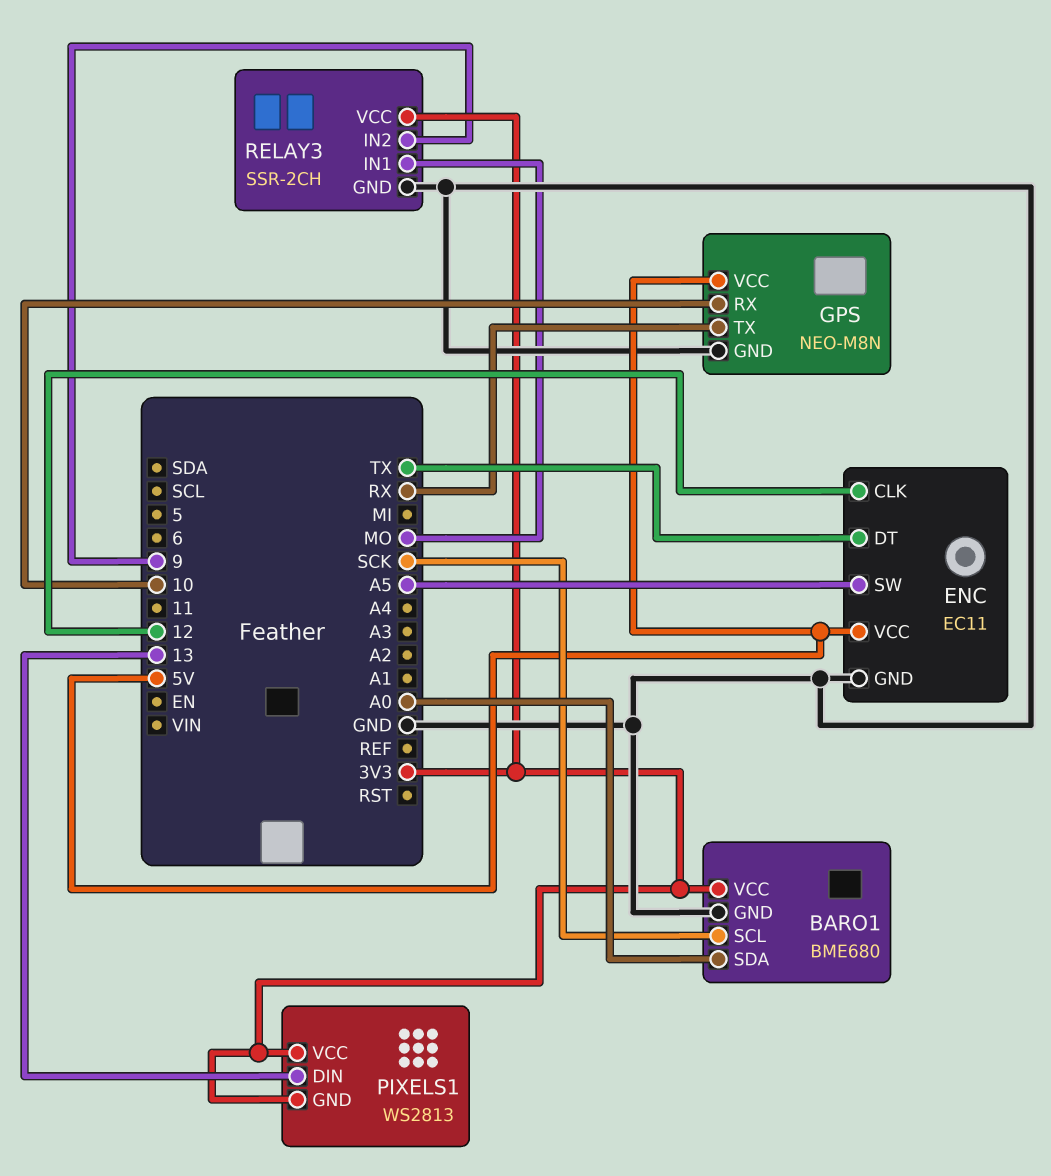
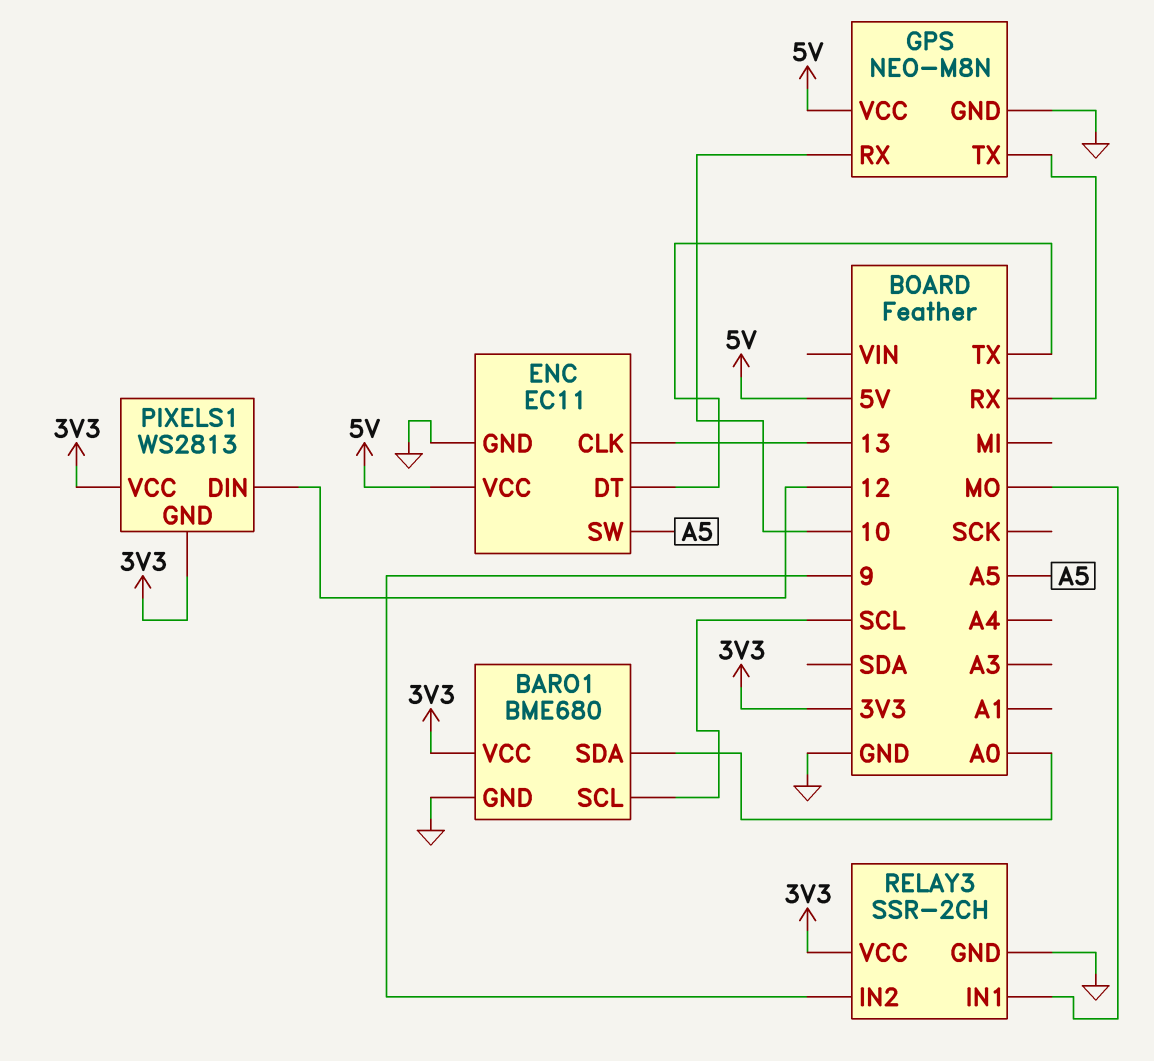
BARO1 pin SCL: SCK -> SCL
ENC pin CLK: 12 -> 13
PIXELS1 pin DIN: 13 -> 12

